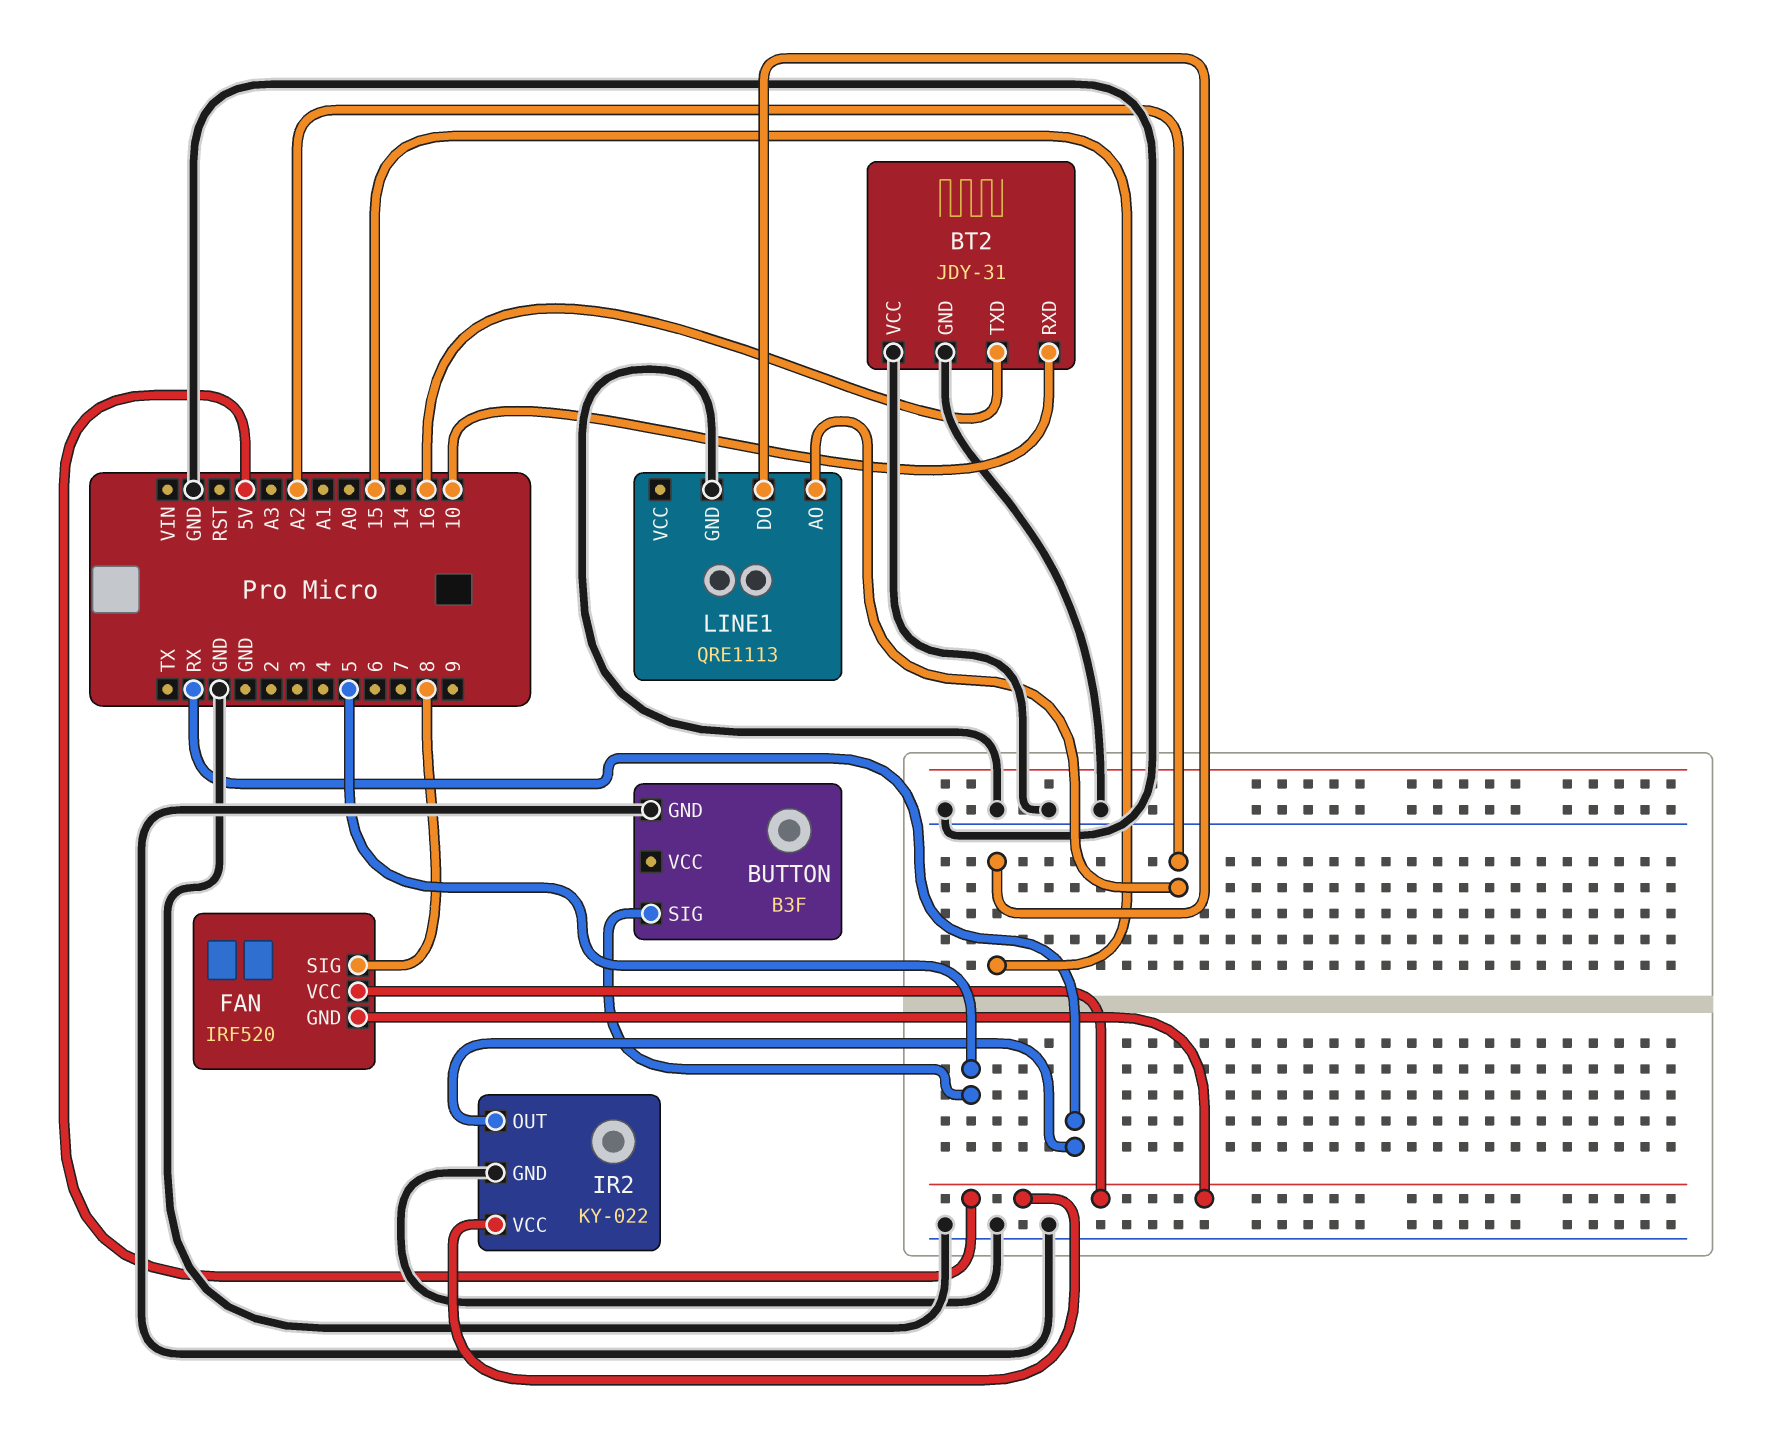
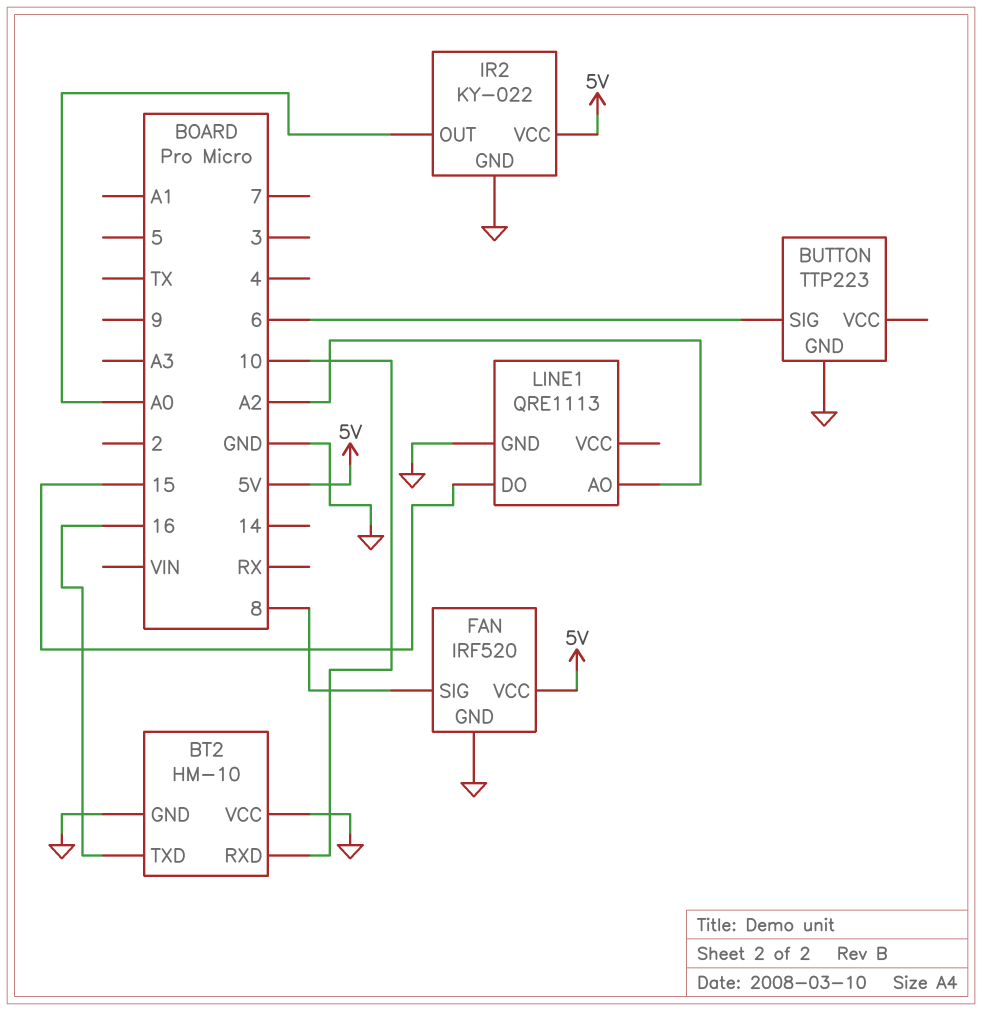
BT2: JDY-31 -> HM-10
BUTTON: B3F -> TTP223
BUTTON pin SIG: 5 -> 6
FAN pin GND: 5V -> GND
IR2 pin OUT: RX -> A0

